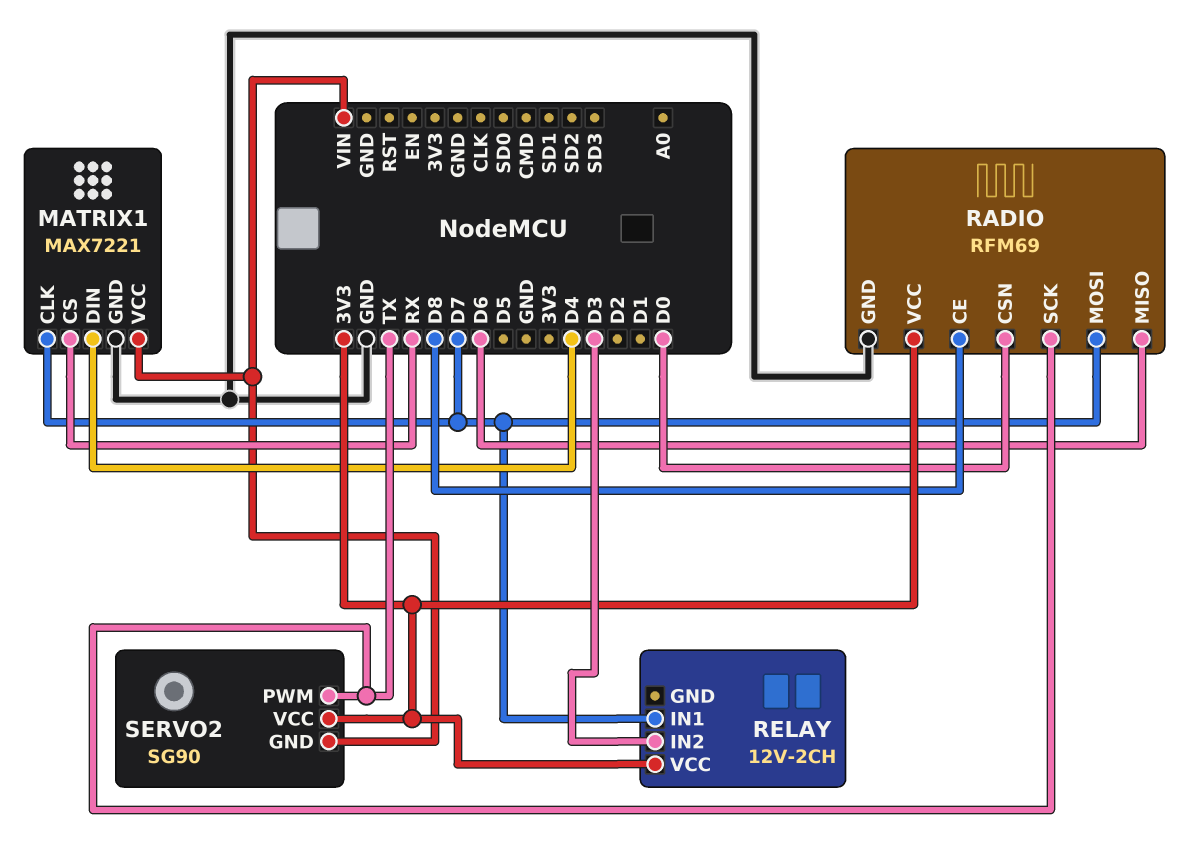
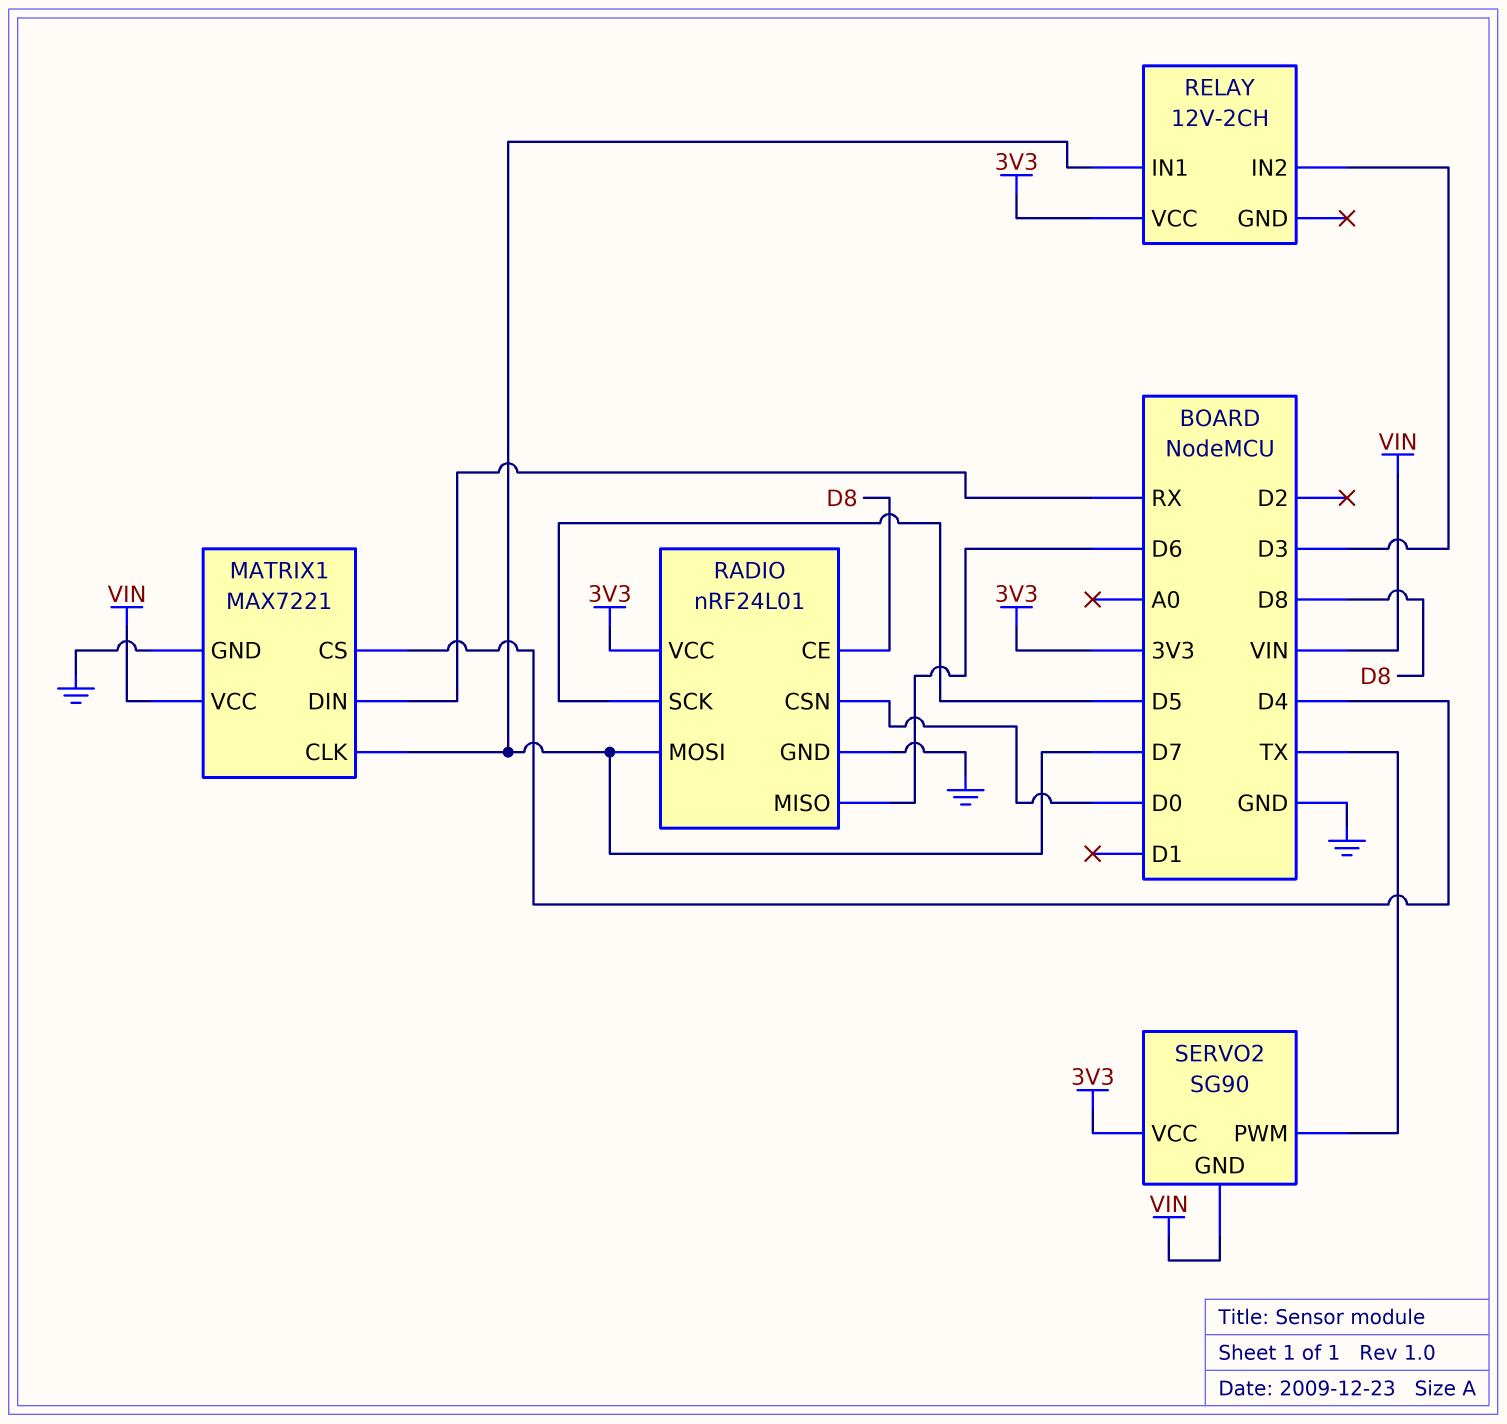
MATRIX1 pin CS: RX -> D4
MATRIX1 pin DIN: D4 -> RX
RADIO: RFM69 -> nRF24L01
RADIO pin SCK: TX -> D5

